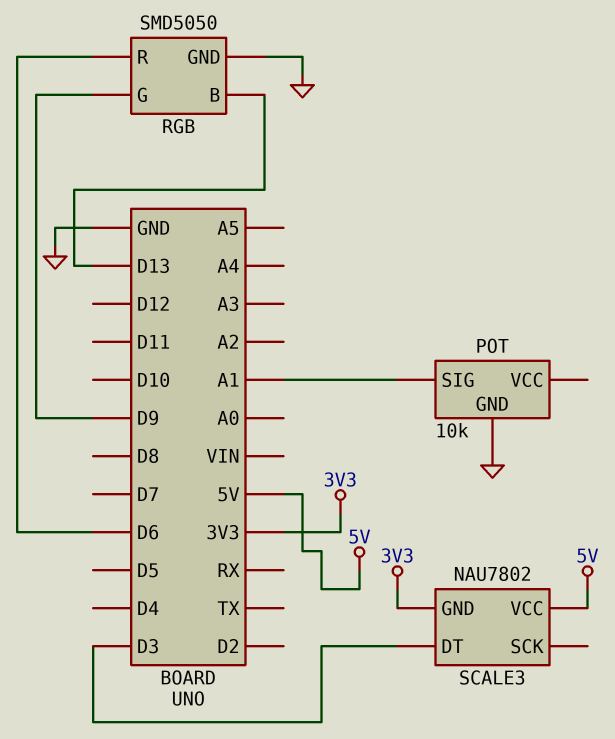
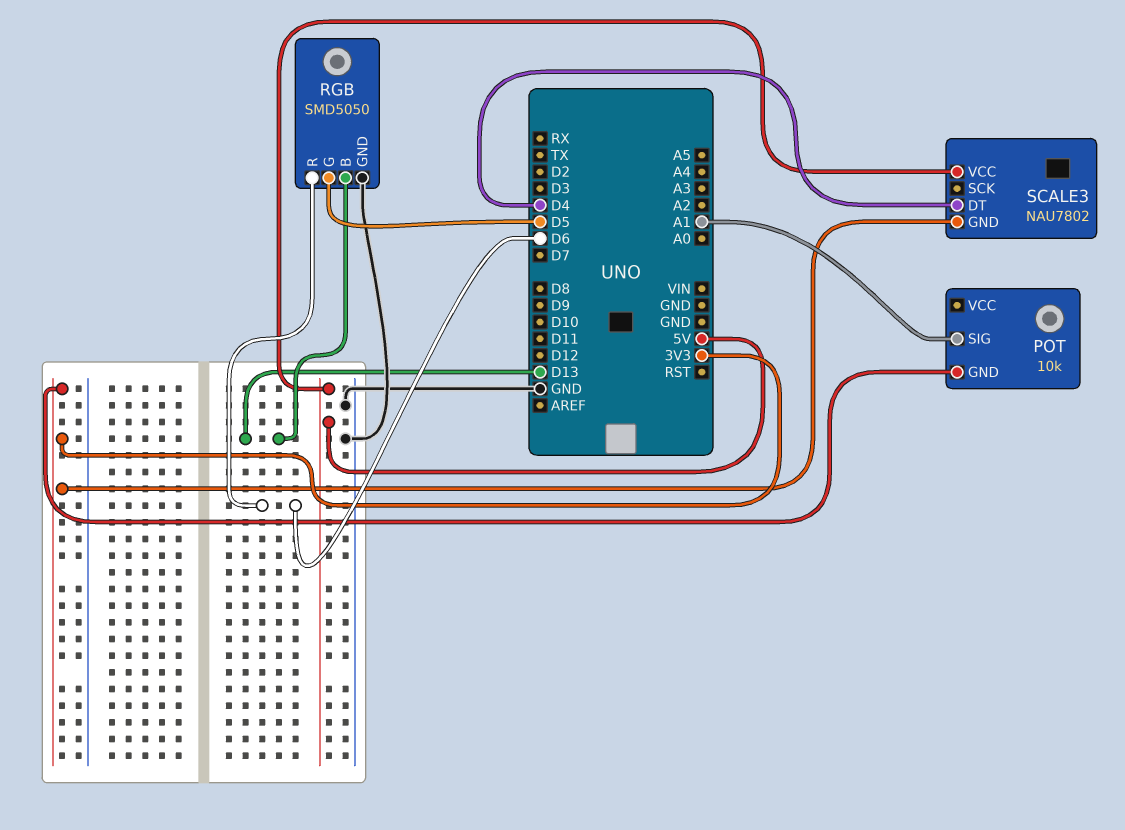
POT pin GND: GND -> 3V3
RGB pin G: D9 -> D5
SCALE3 pin DT: D3 -> D4

